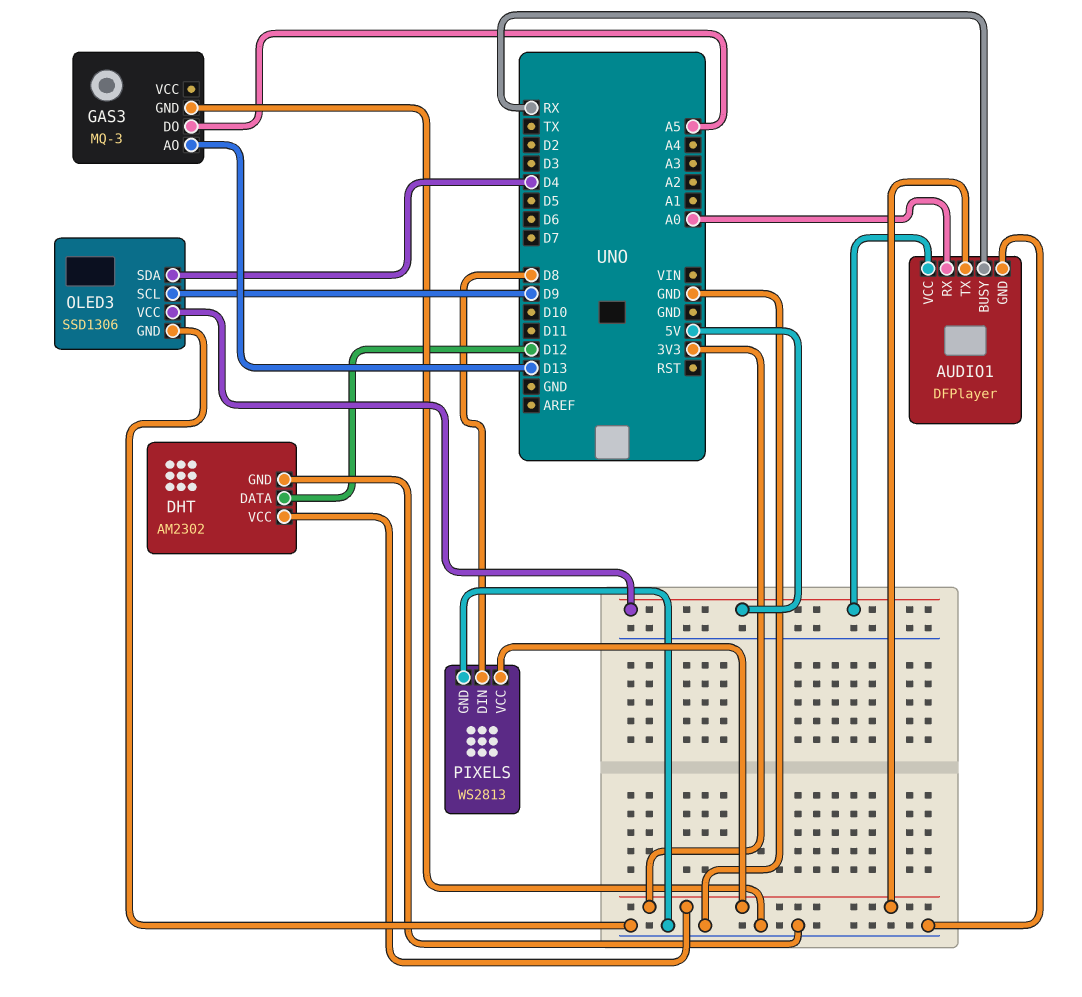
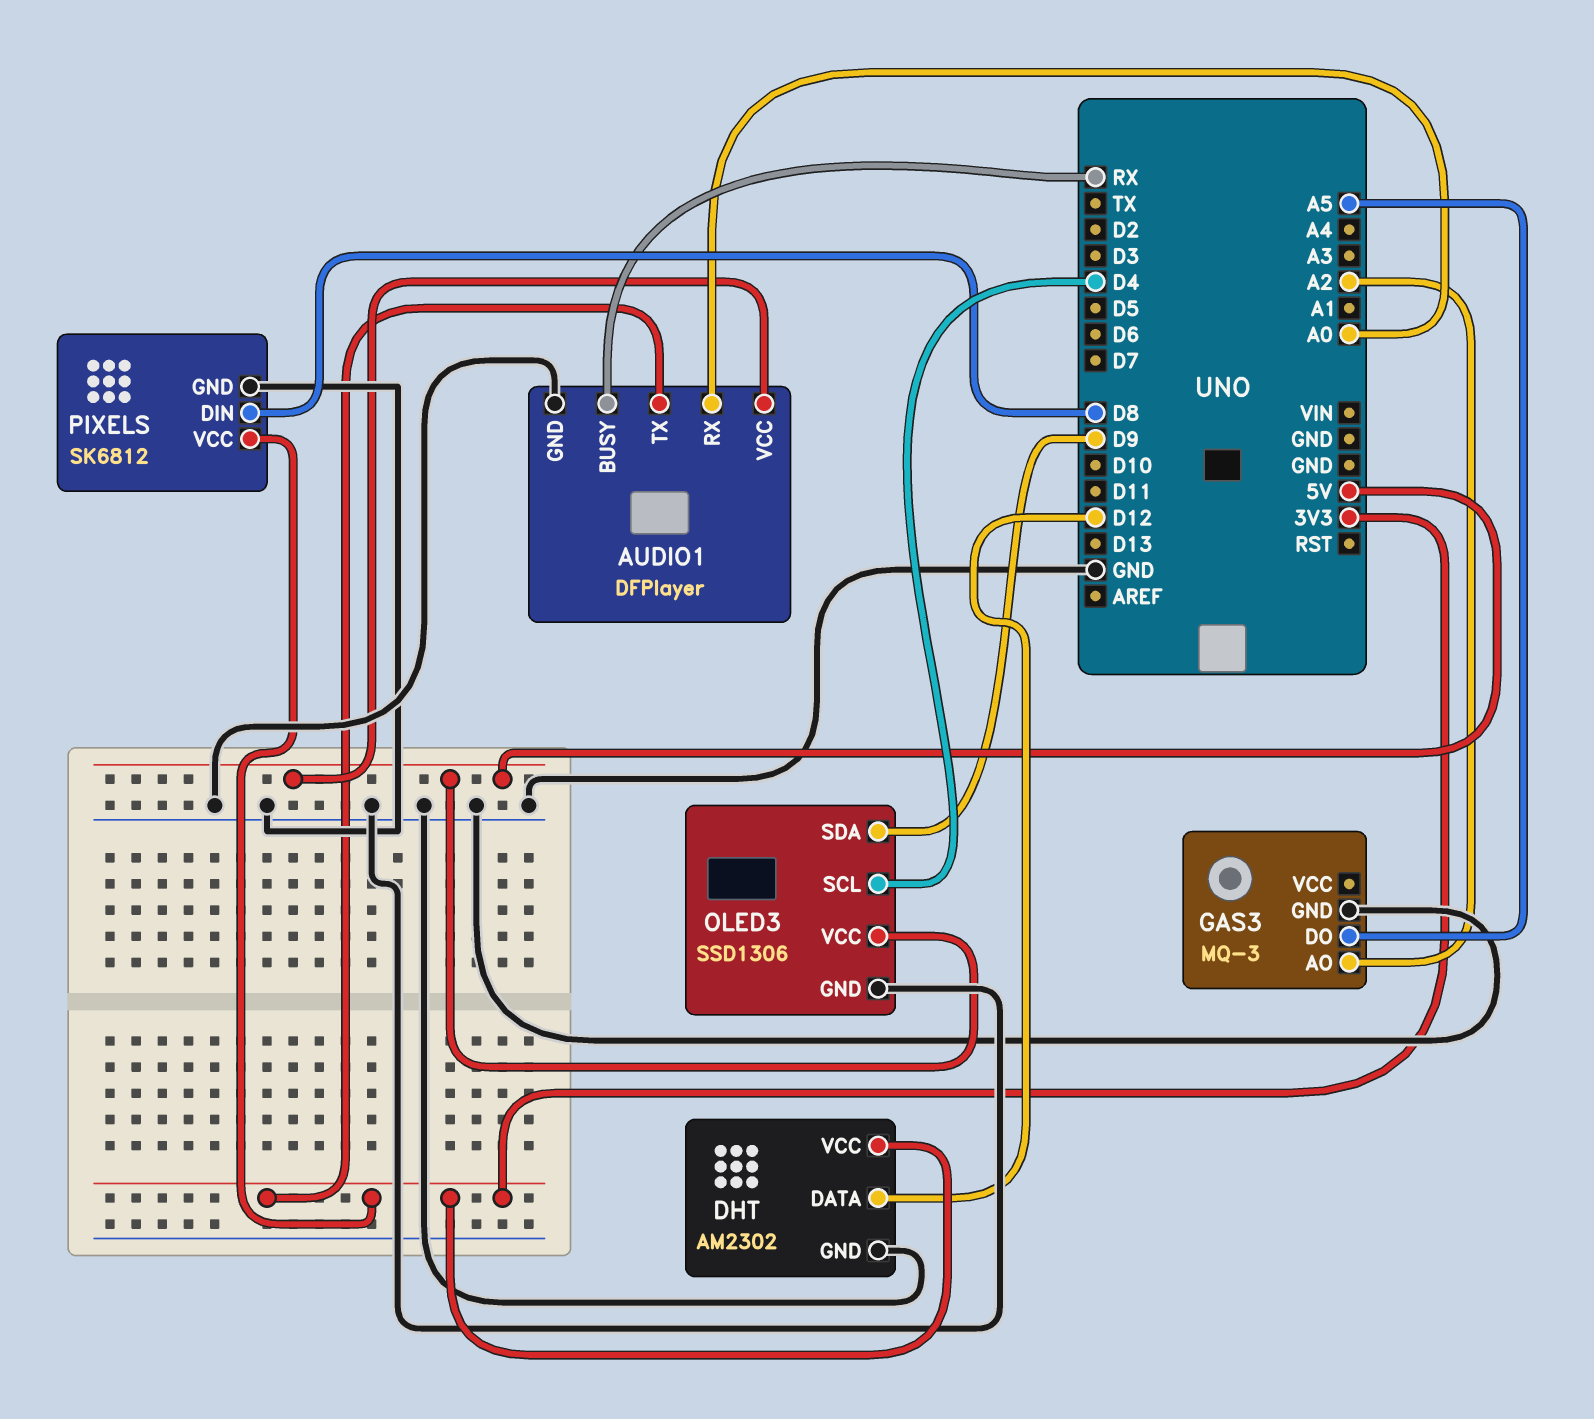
GAS3 pin AO: D13 -> A2
OLED3 pin SCL: D9 -> D4
OLED3 pin SDA: D4 -> D9
PIXELS: WS2813 -> SK6812

